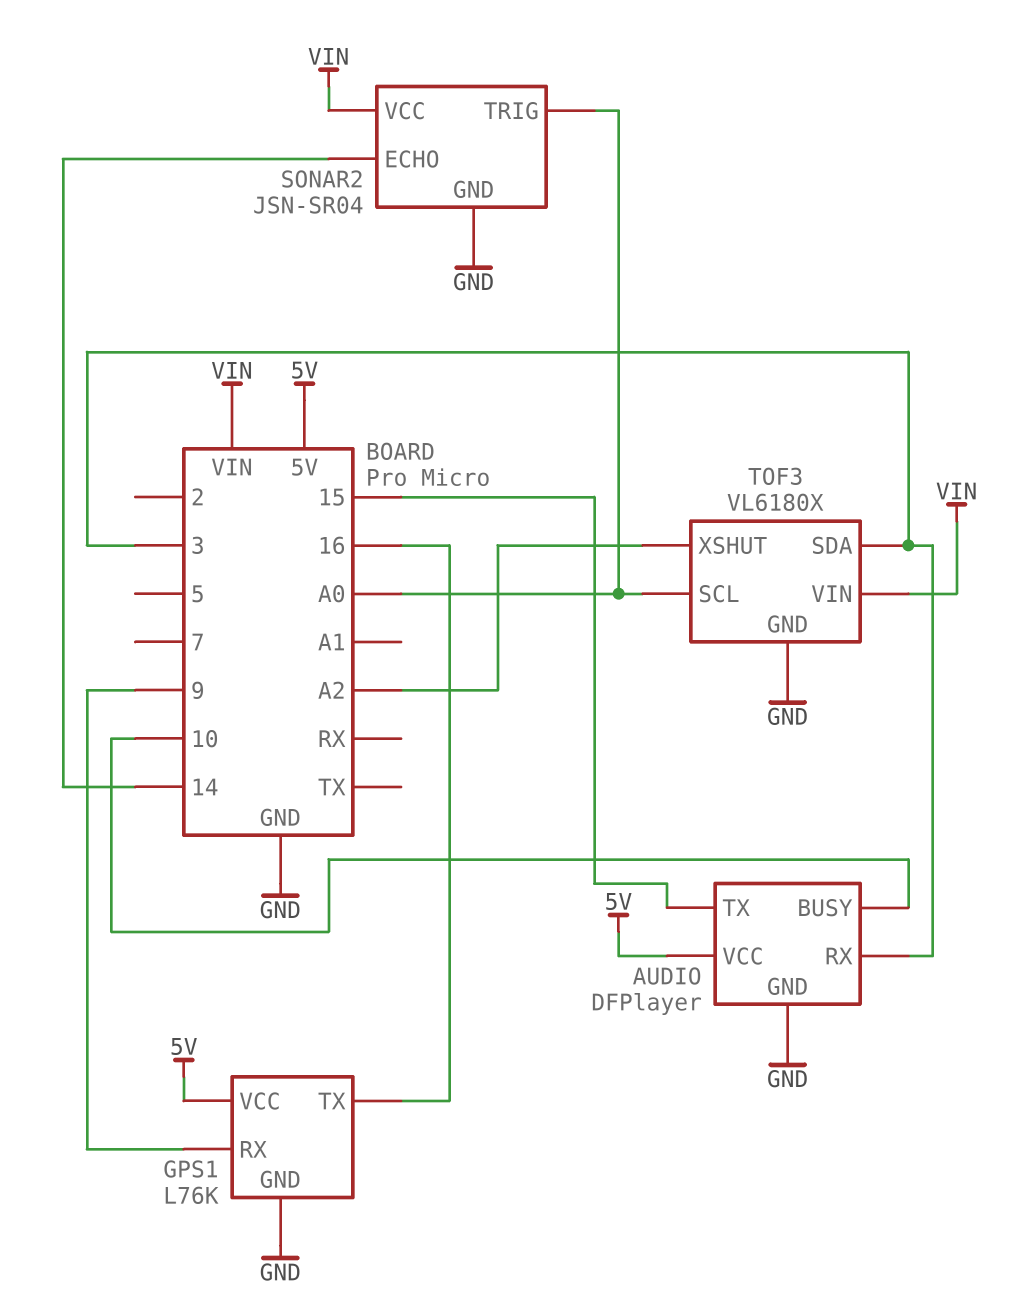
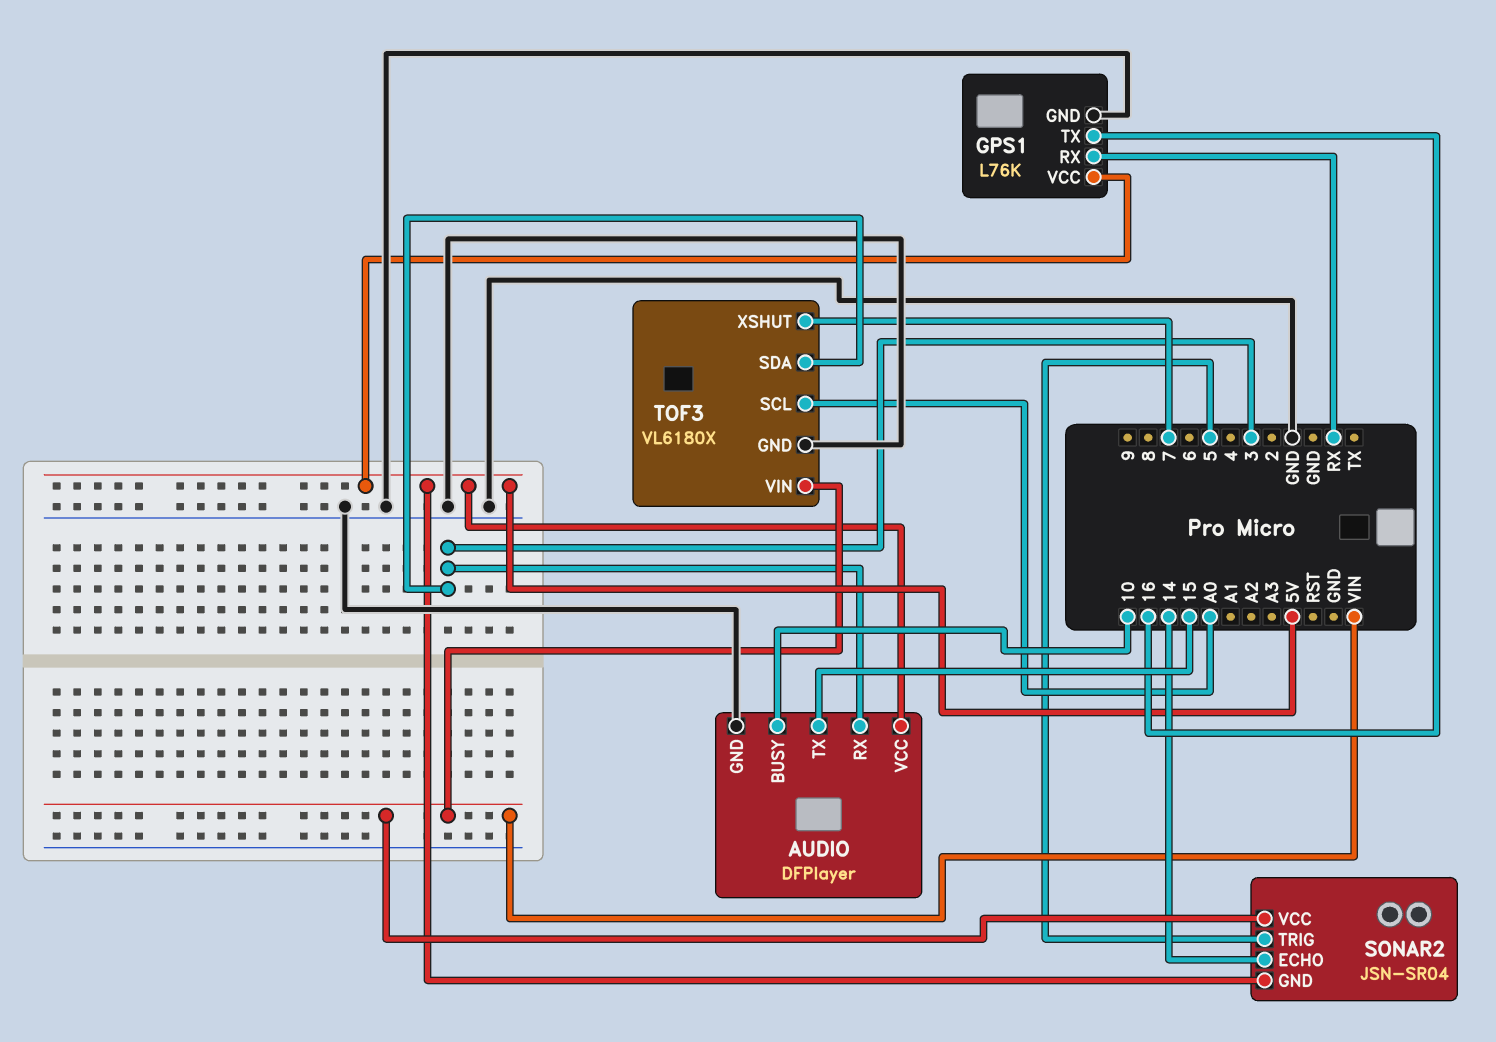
GPS1 pin RX: 9 -> RX
SONAR2 pin GND: GND -> 5V
SONAR2 pin TRIG: A0 -> 5
TOF3 pin XSHUT: A2 -> 7

